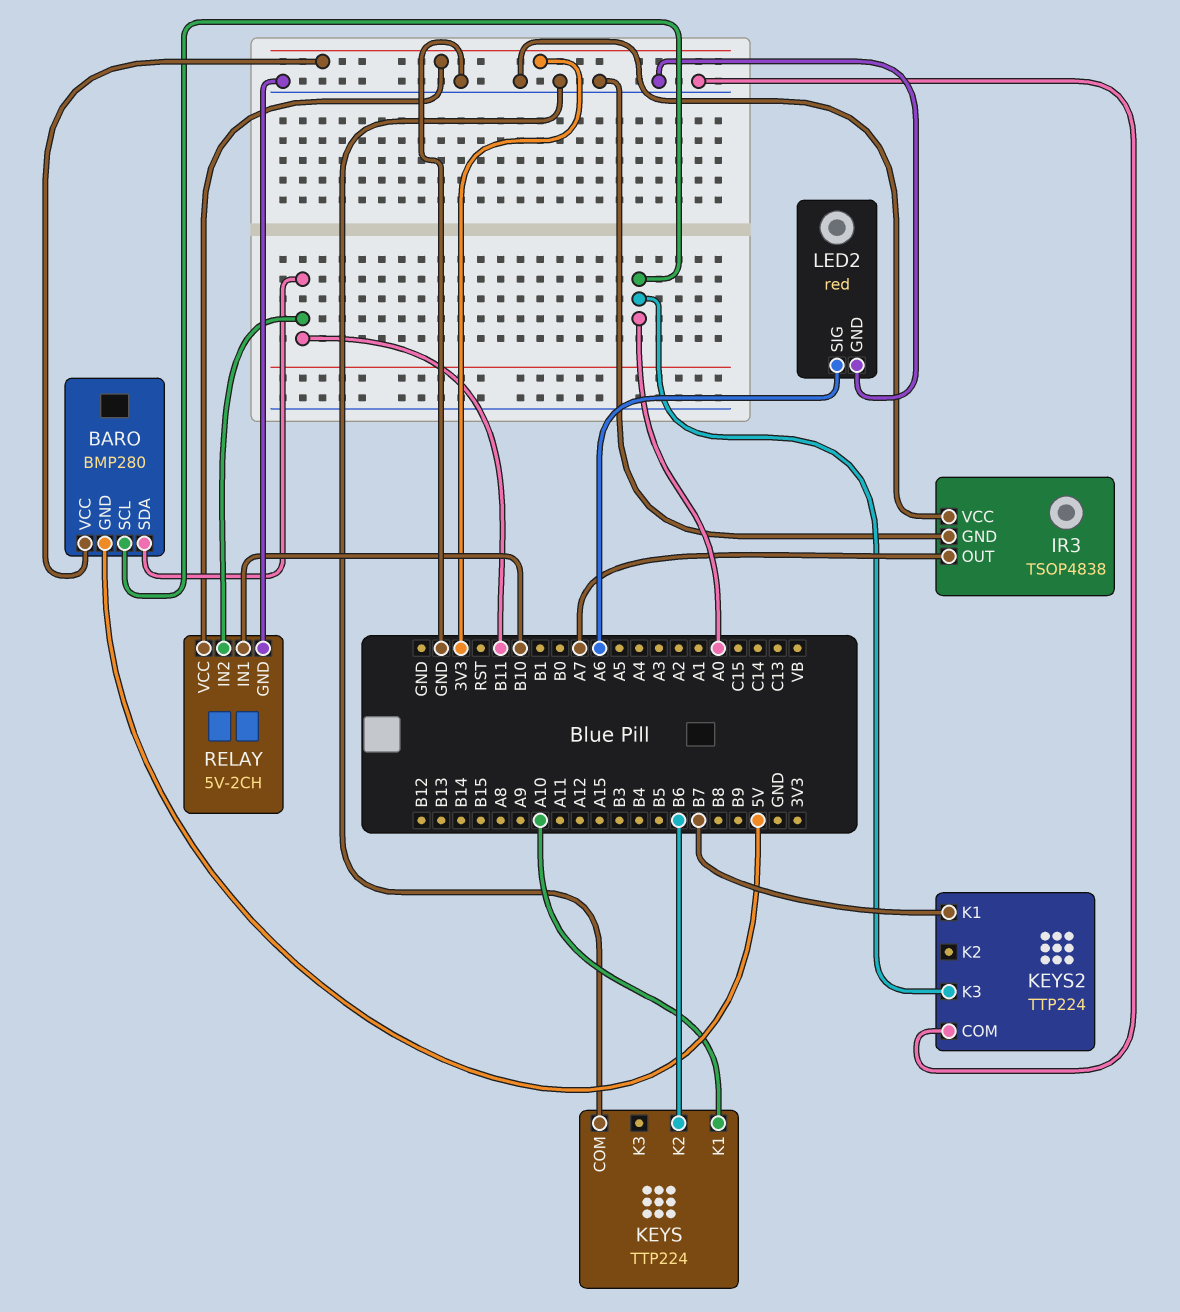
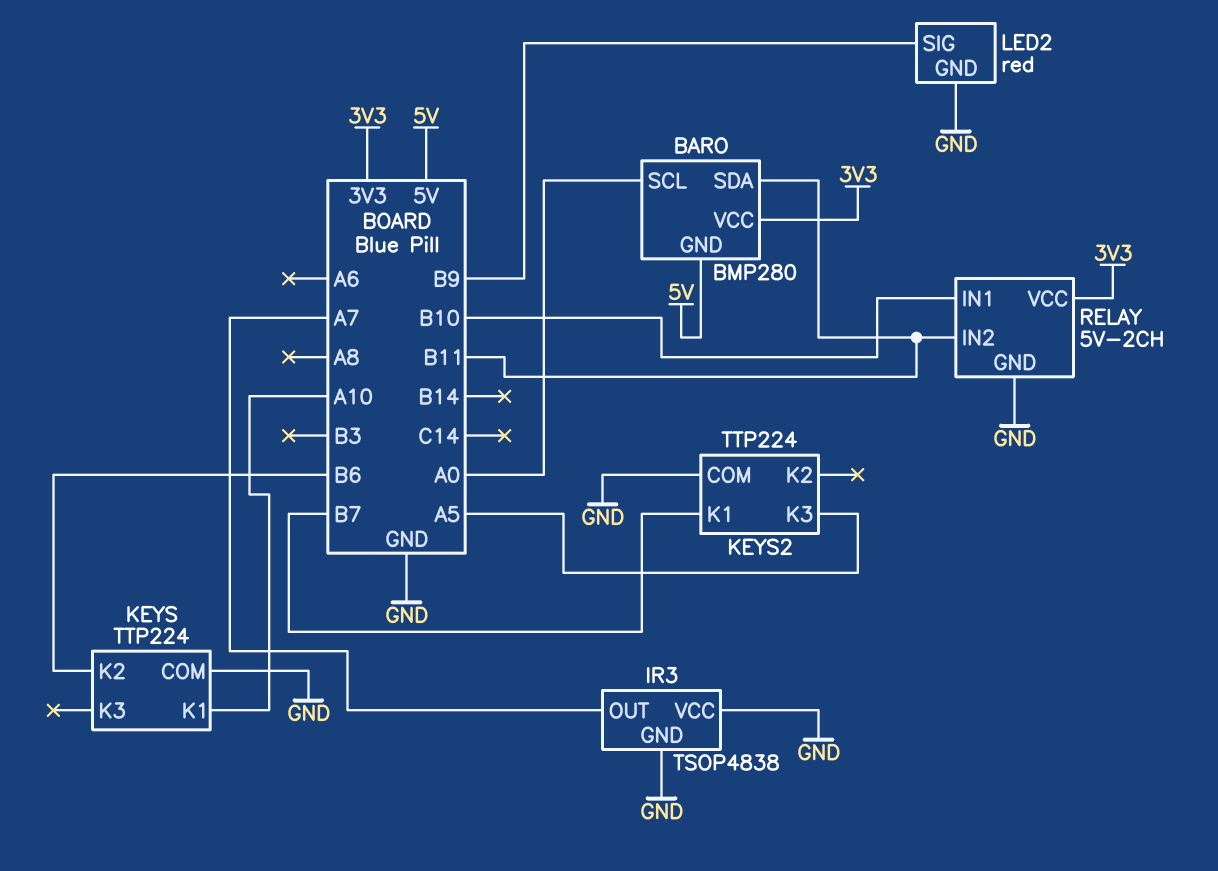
KEYS2 pin K3: A0 -> A5
LED2 pin SIG: A6 -> B9

